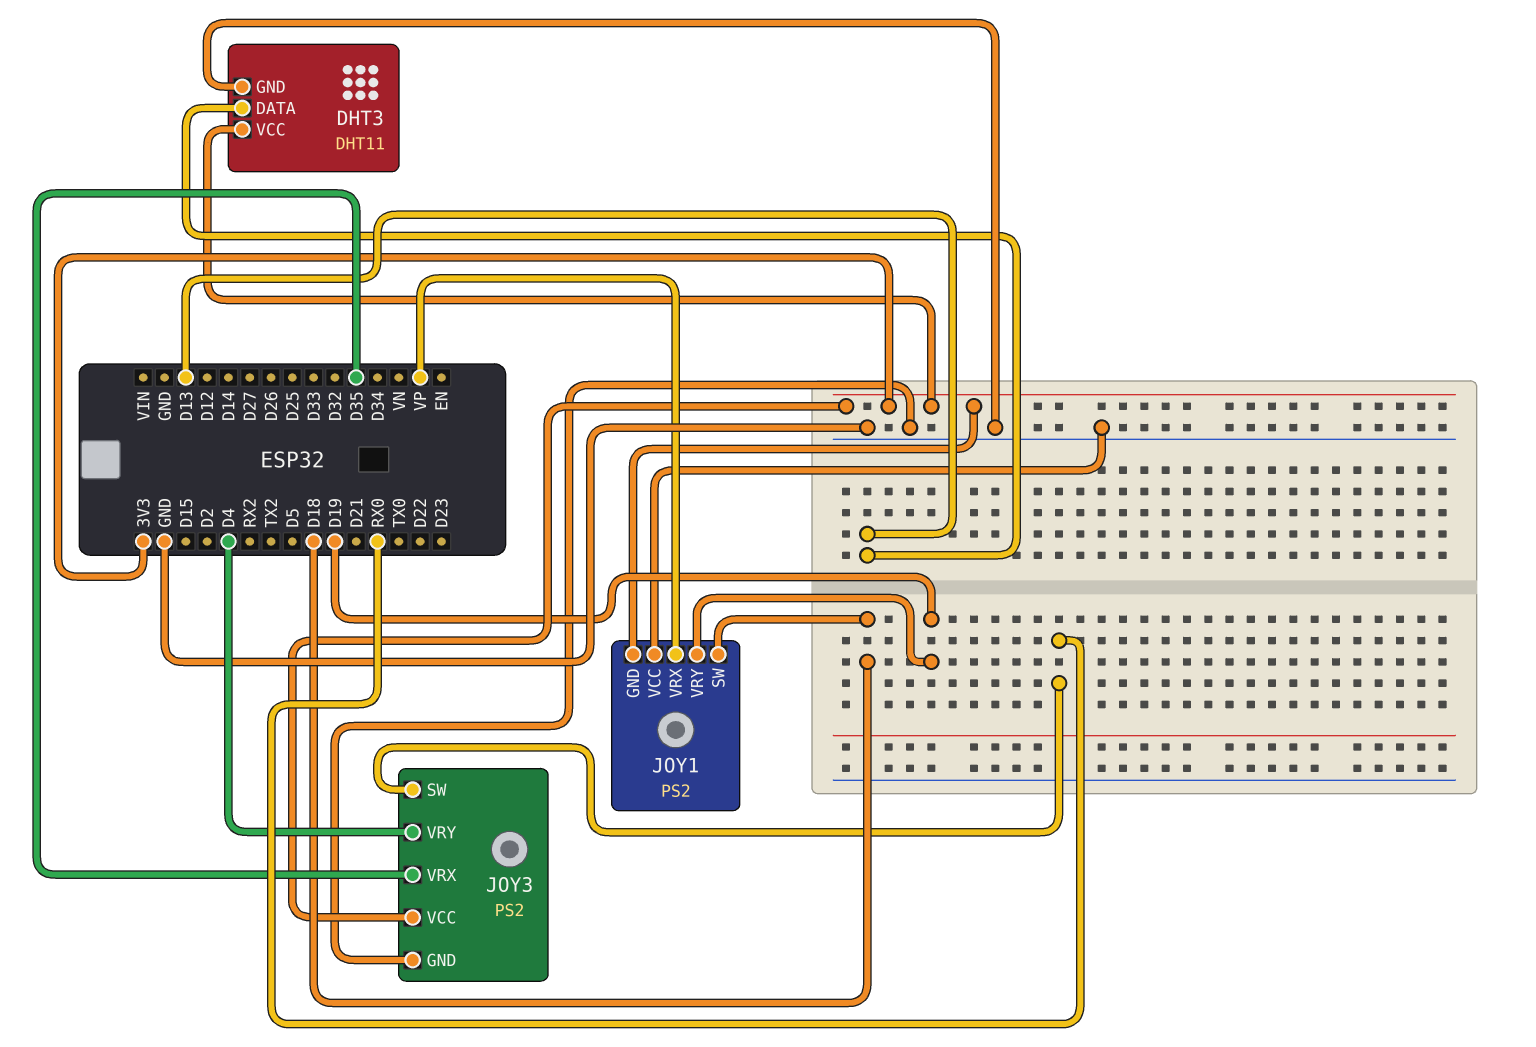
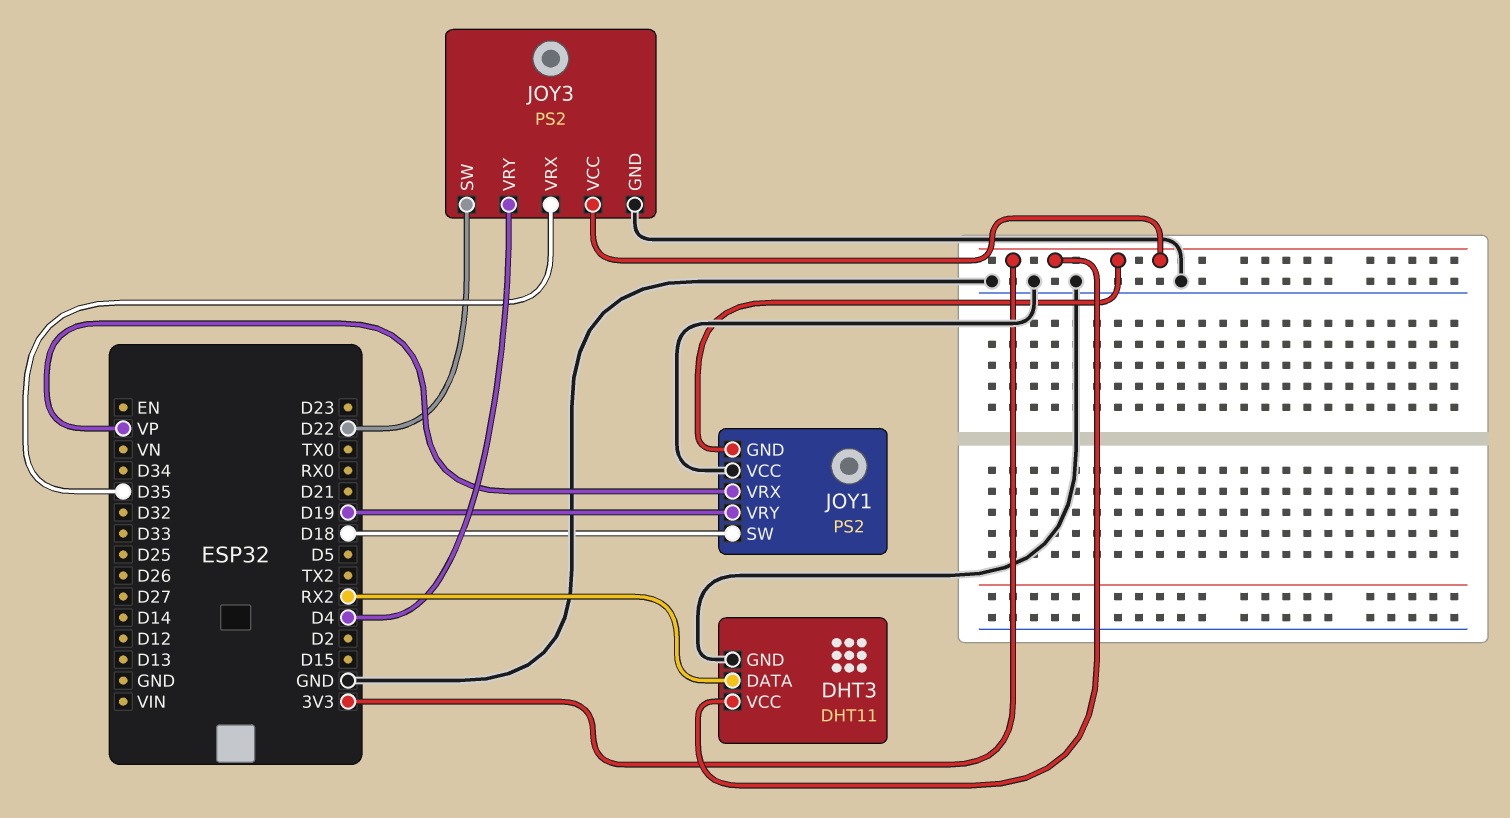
DHT3 pin DATA: D13 -> RX2
JOY3 pin SW: RX0 -> D22

